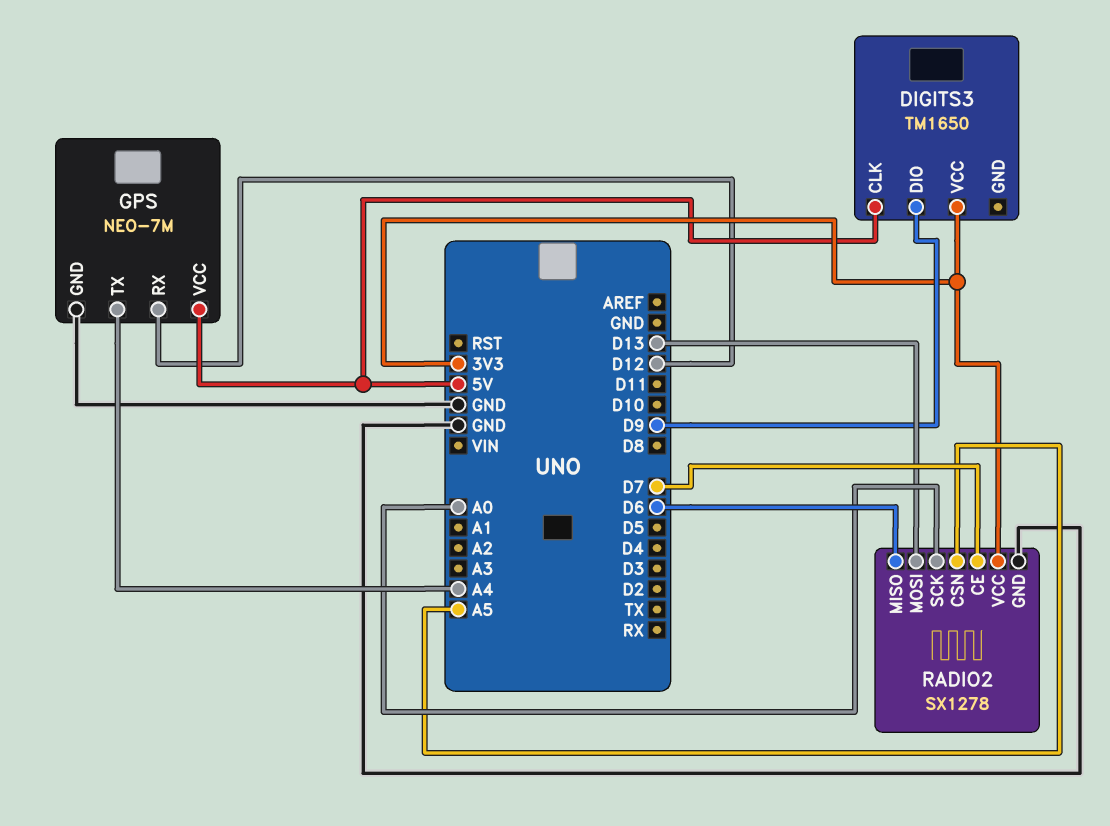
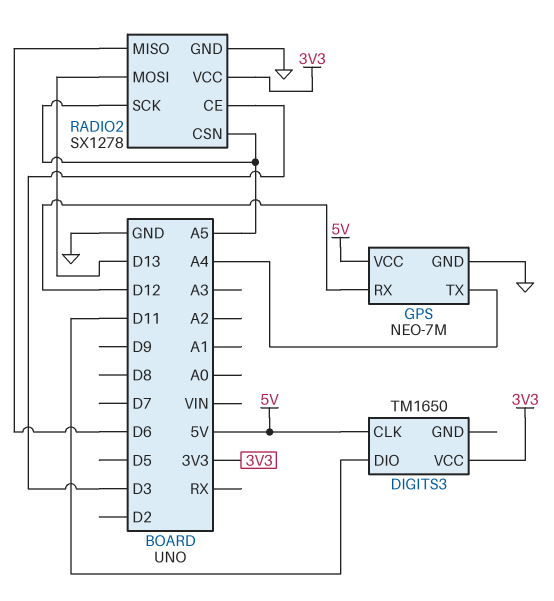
DIGITS3 pin DIO: D9 -> D11
RADIO2 pin CE: D7 -> D3
RADIO2 pin SCK: A0 -> A5

